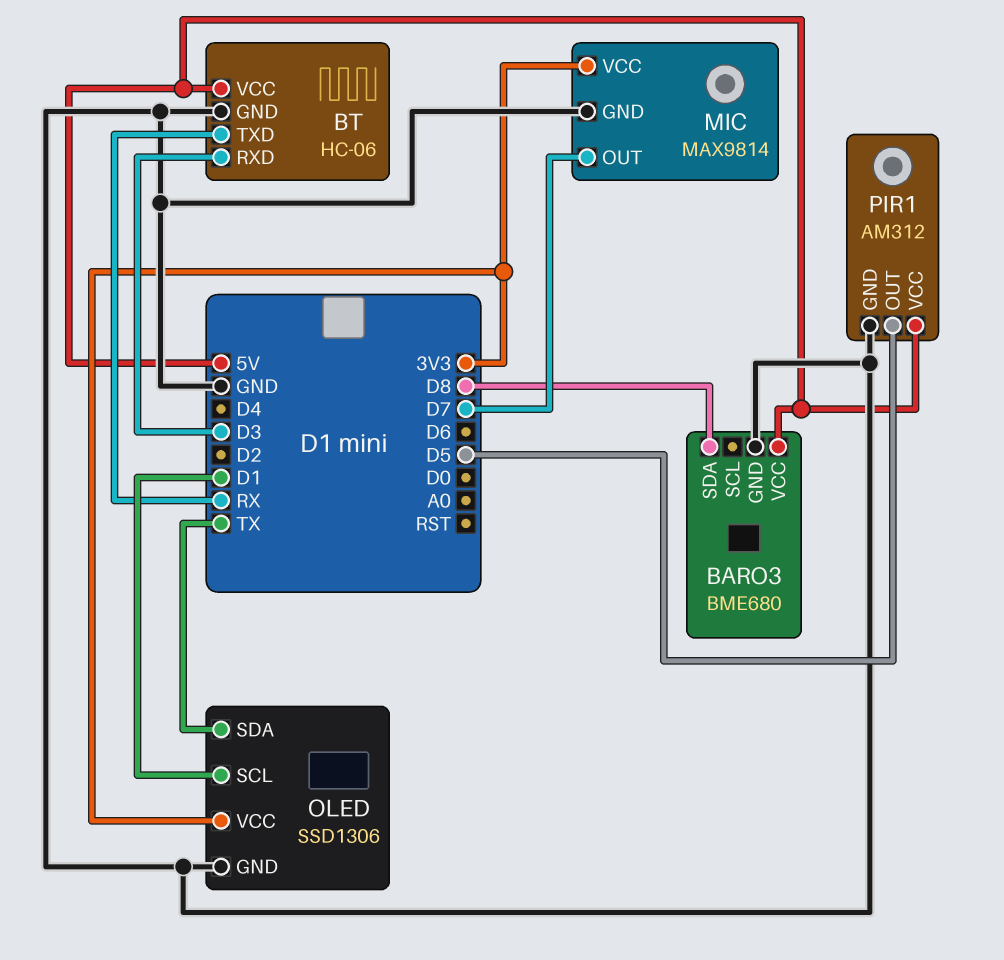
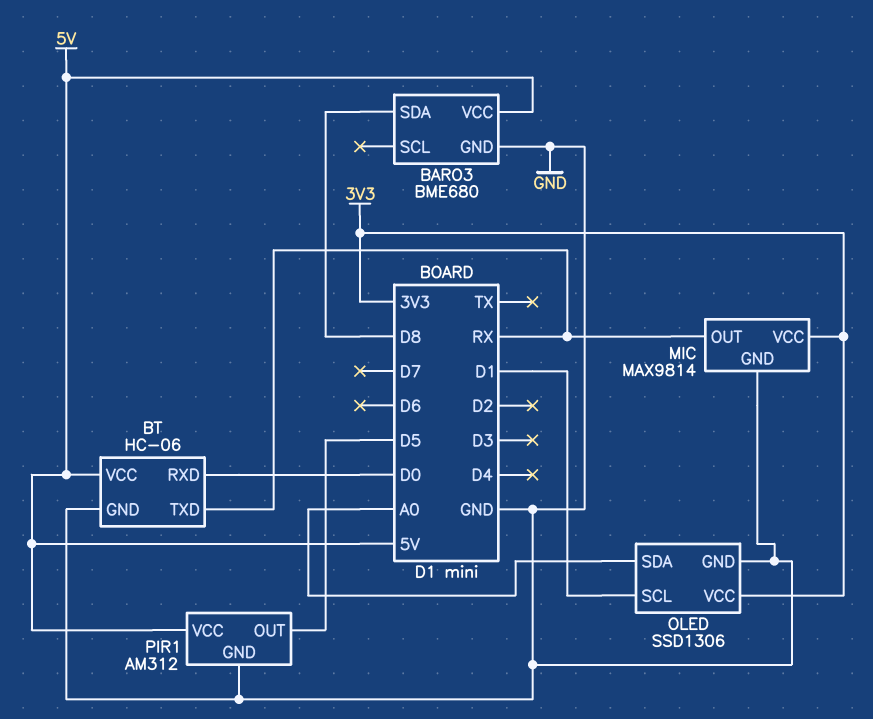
BT pin RXD: D3 -> D0
MIC pin OUT: D7 -> RX
OLED pin SDA: TX -> A0

